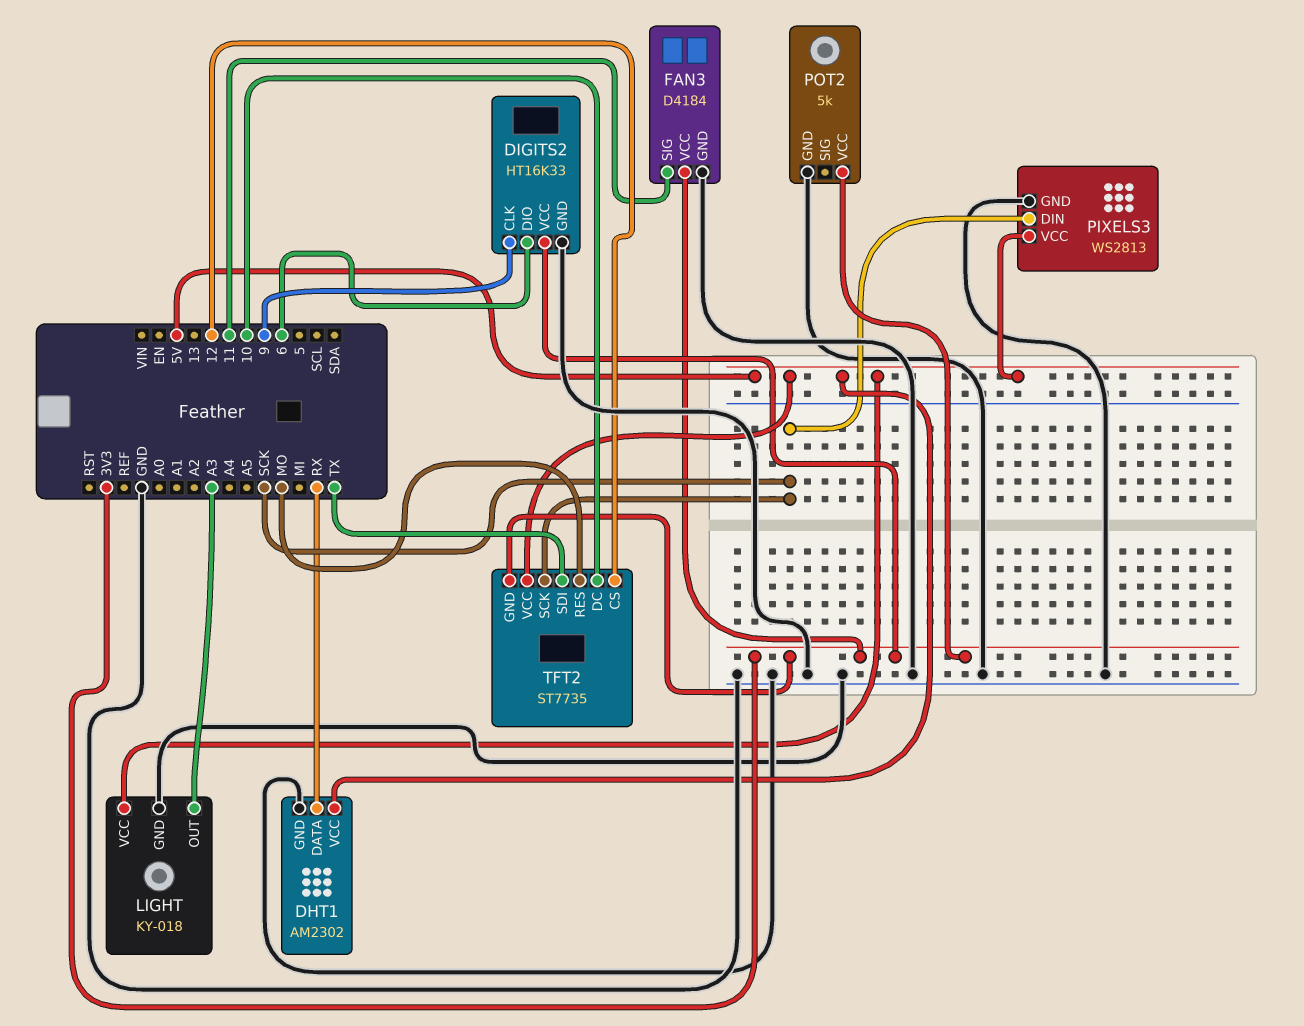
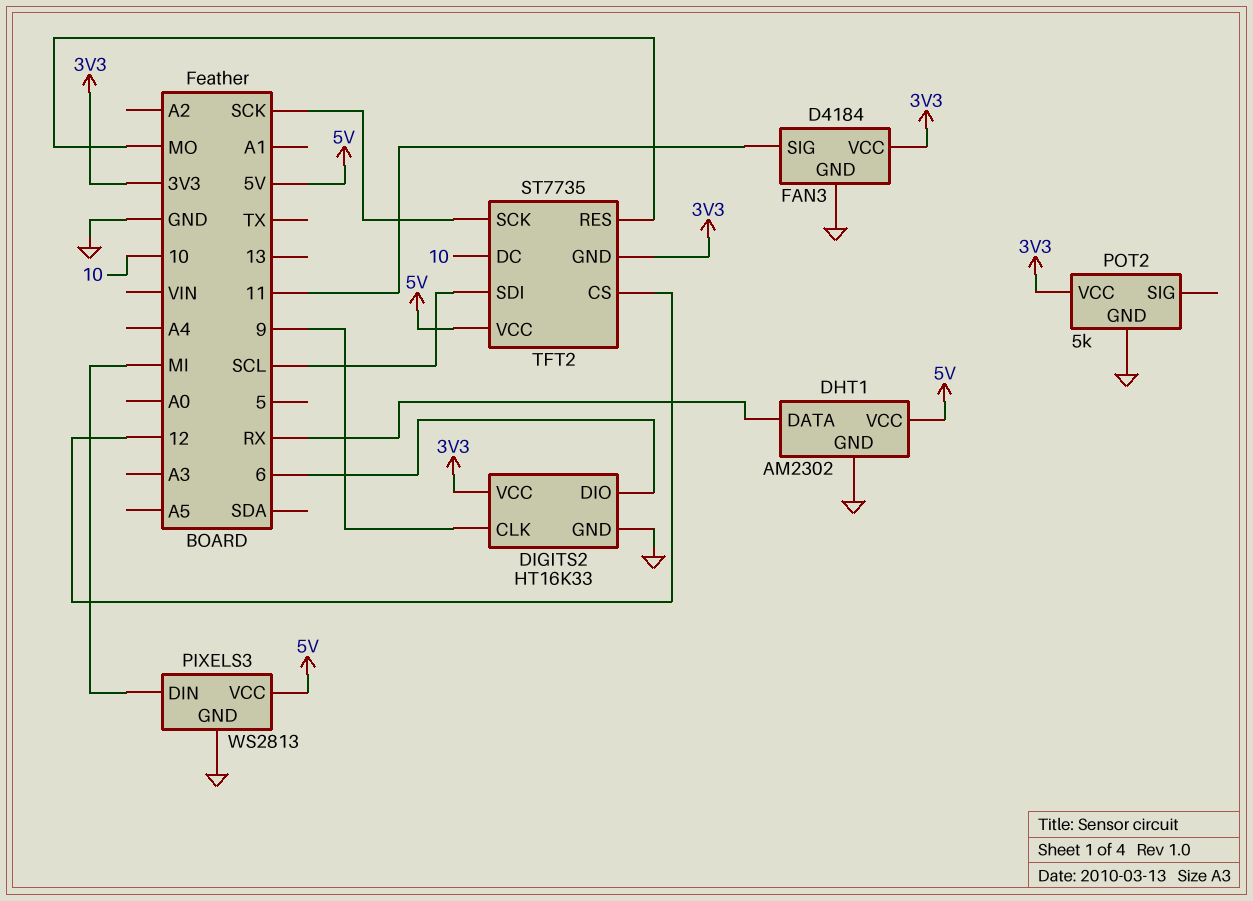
LIGHT: KY-018 -> none
LIGHT pin GND: GND -> none
LIGHT pin OUT: A3 -> none
LIGHT pin VCC: 5V -> none
PIXELS3 pin DIN: SCK -> MI
TFT2 pin SDI: TX -> SCL

